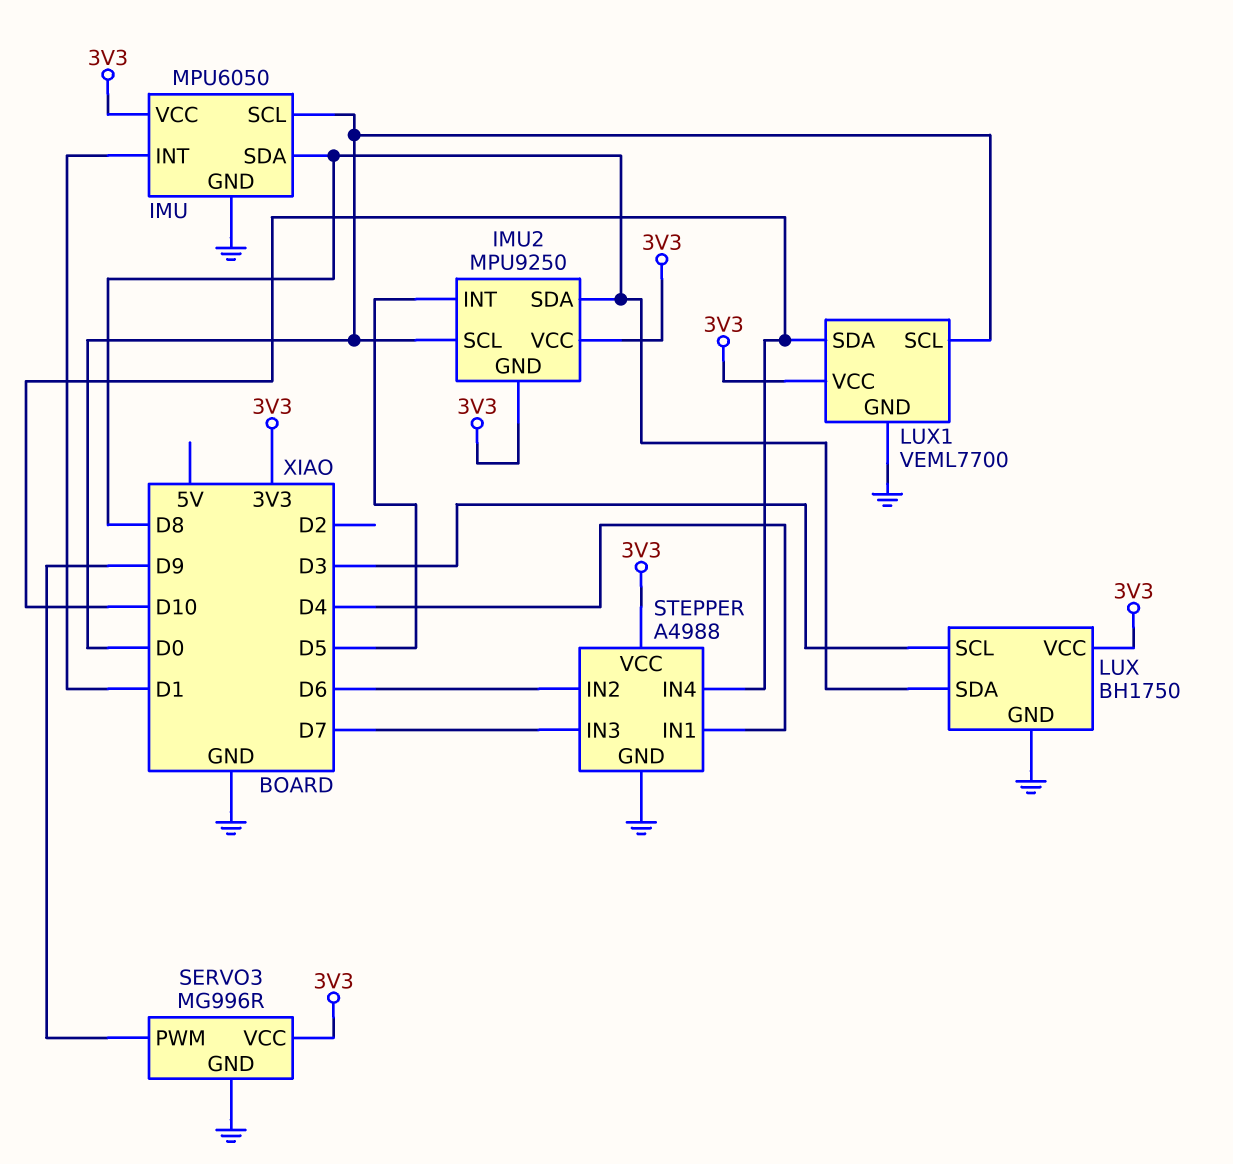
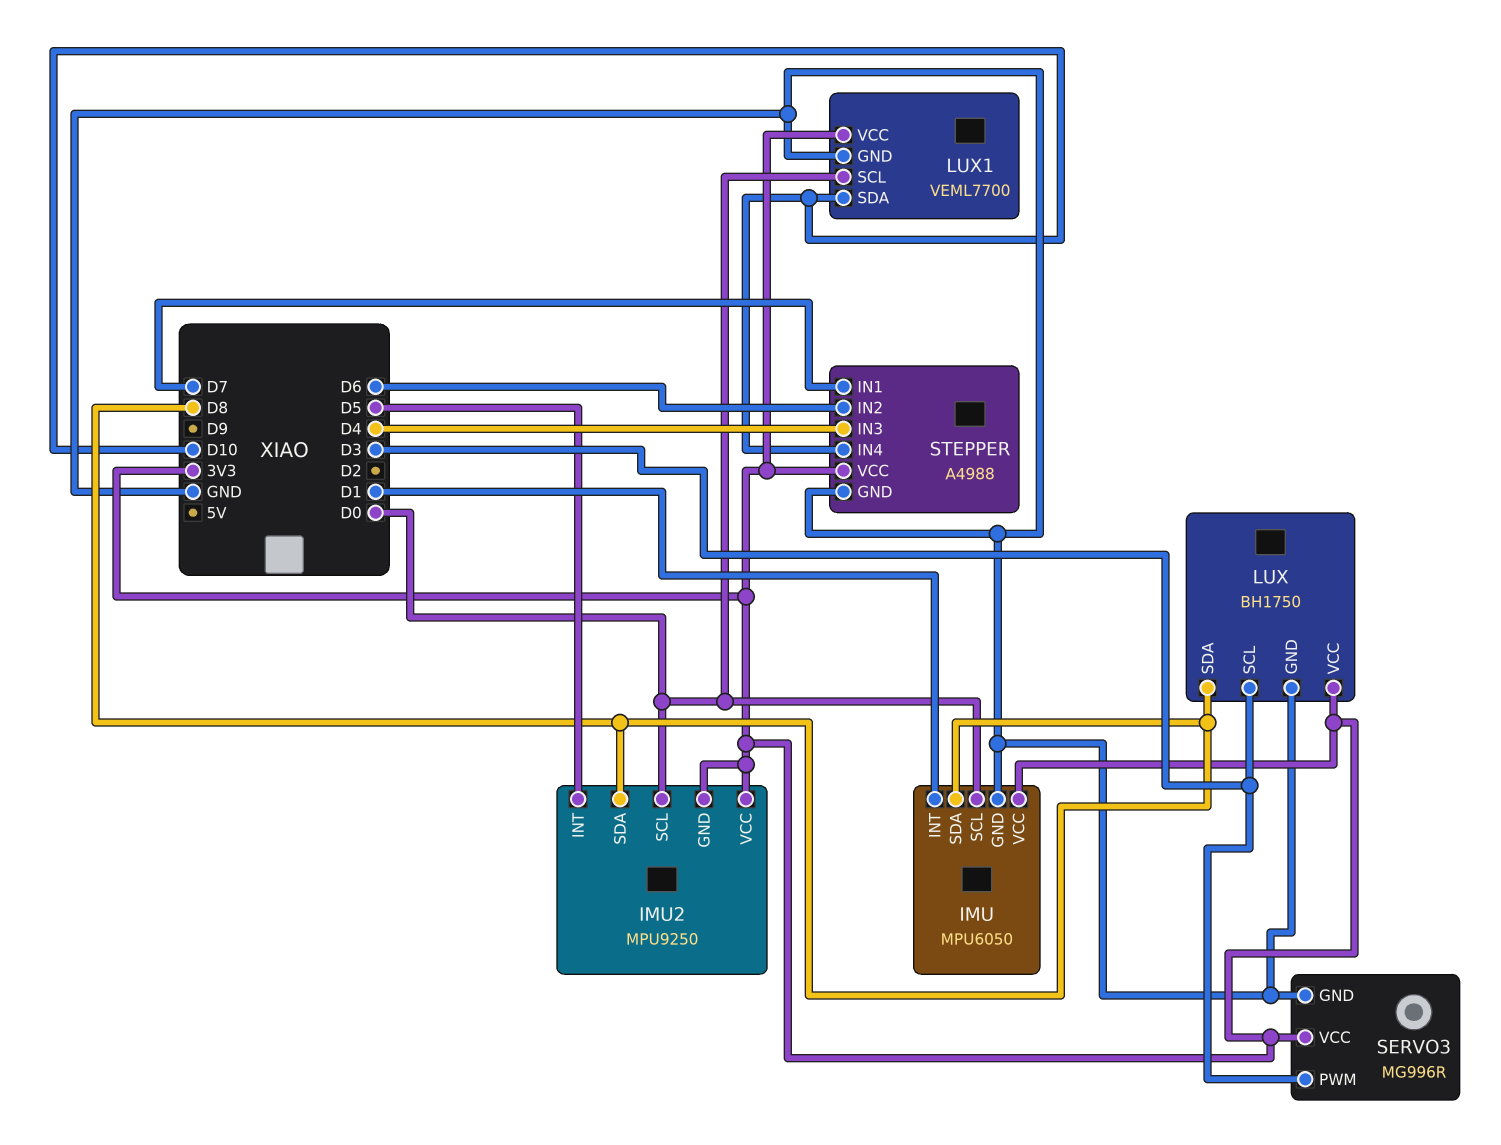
SERVO3 pin PWM: D9 -> D3
STEPPER pin IN1: D4 -> D7
STEPPER pin IN3: D7 -> D4

